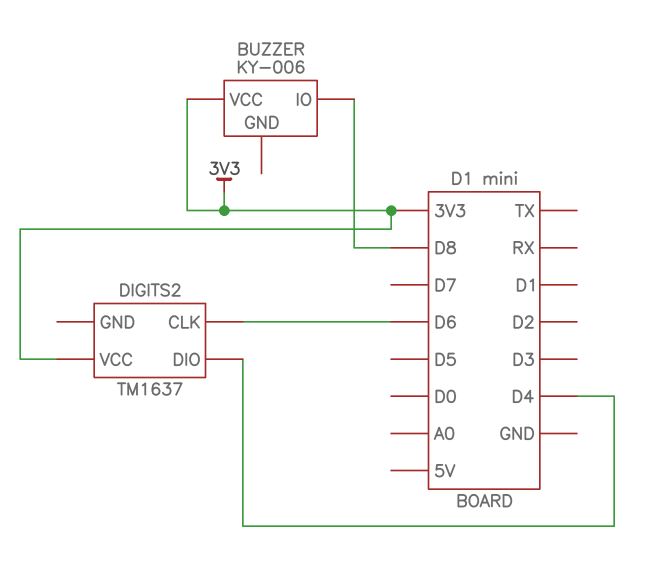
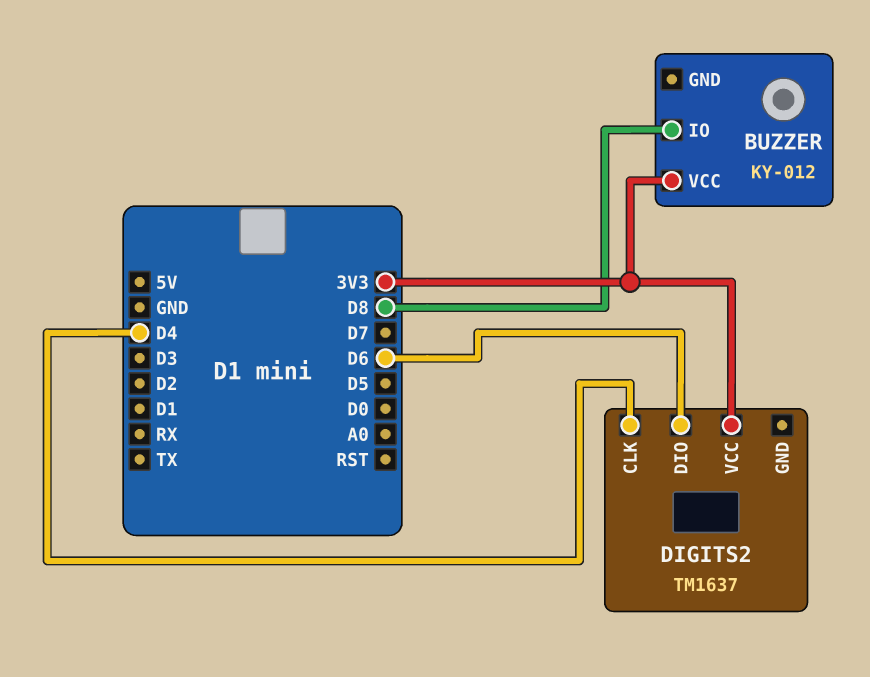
BUZZER: KY-006 -> KY-012
DIGITS2 pin CLK: D6 -> D4
DIGITS2 pin DIO: D4 -> D6

